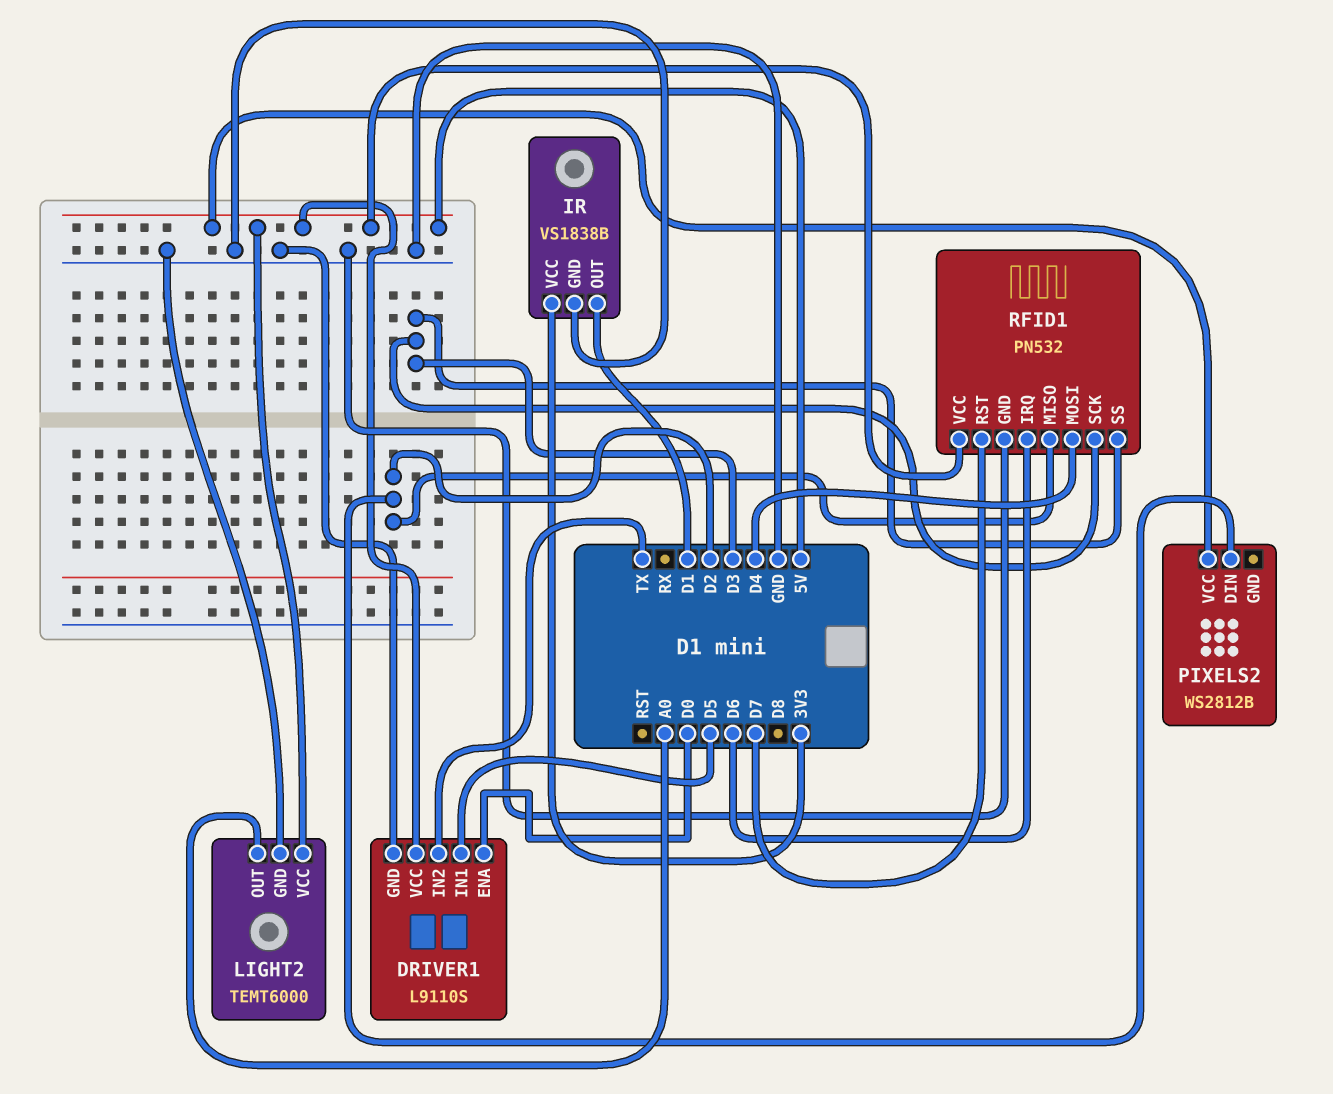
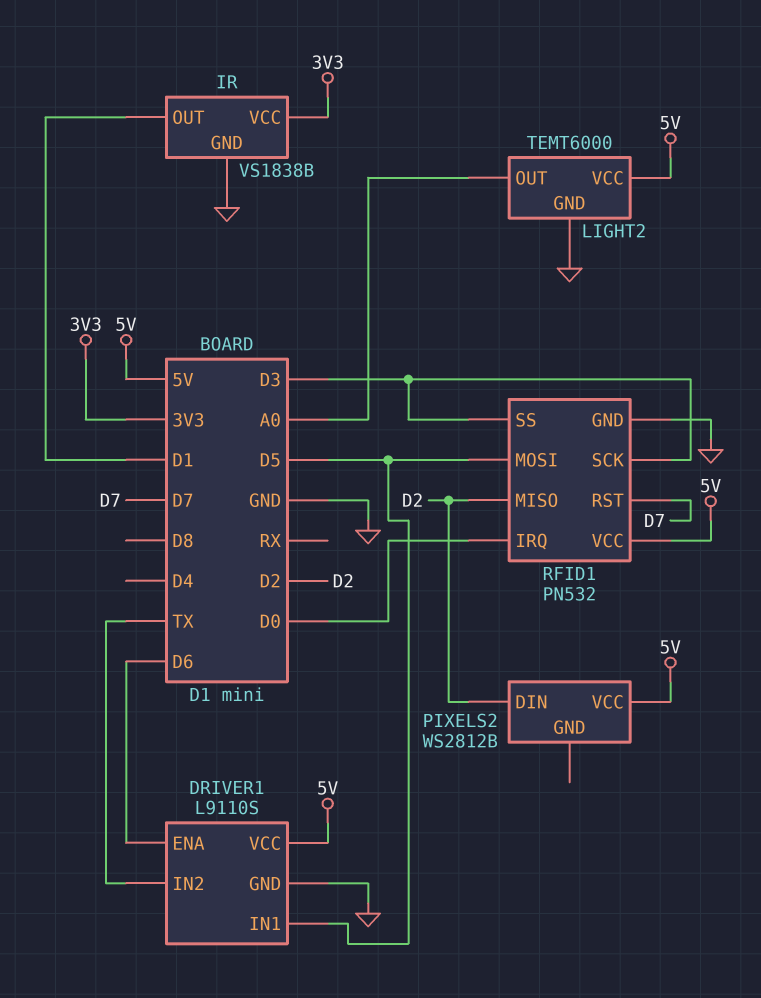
DRIVER1 pin ENA: D0 -> D6
RFID1 pin IRQ: D6 -> D0
RFID1 pin MOSI: D4 -> D5

